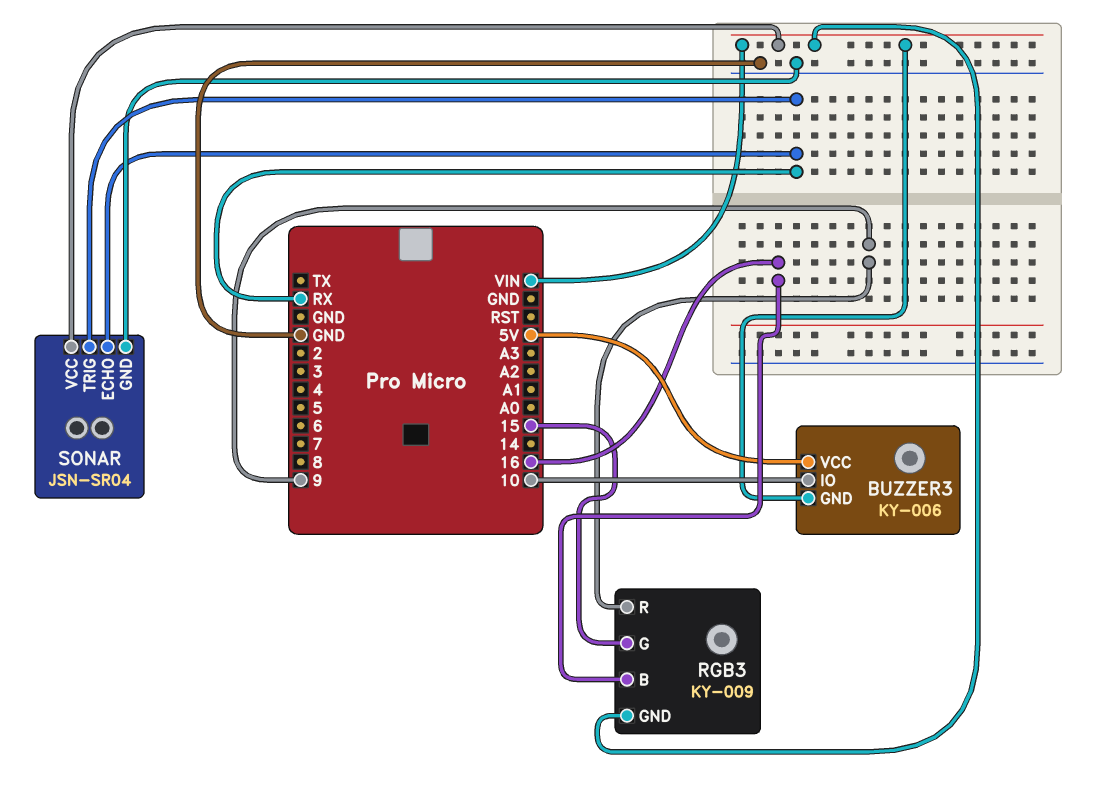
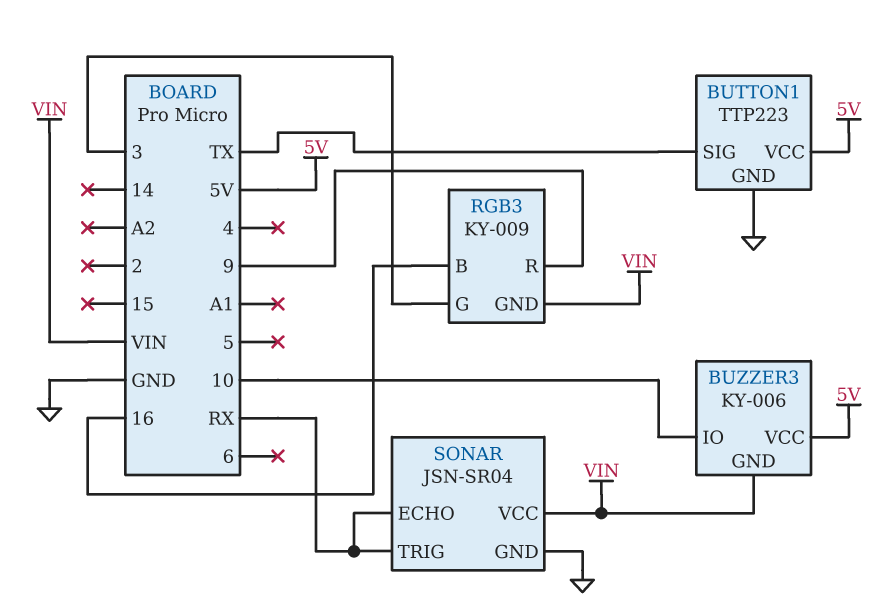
BUTTON1: none -> TTP223
BUTTON1 pin GND: none -> GND
BUTTON1 pin SIG: none -> TX
BUTTON1 pin VCC: none -> 5V
RGB3 pin G: 15 -> 3

